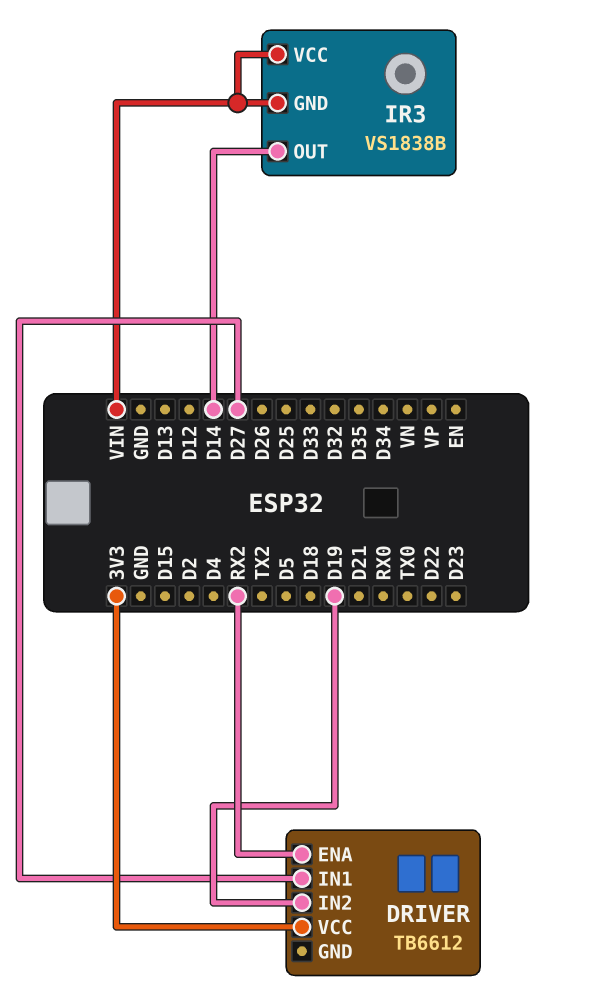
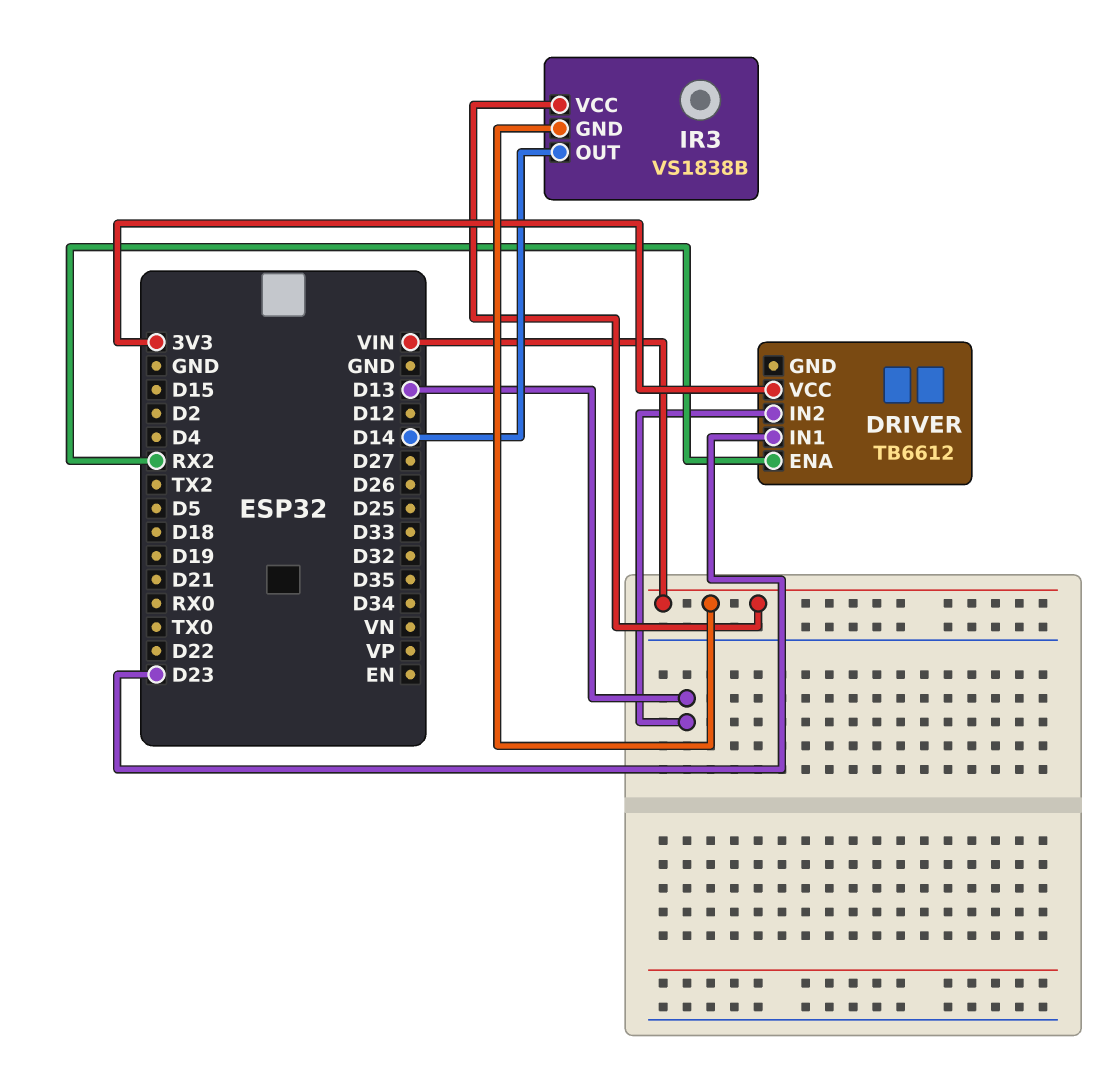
DRIVER pin IN1: D27 -> D23
DRIVER pin IN2: D19 -> D13

